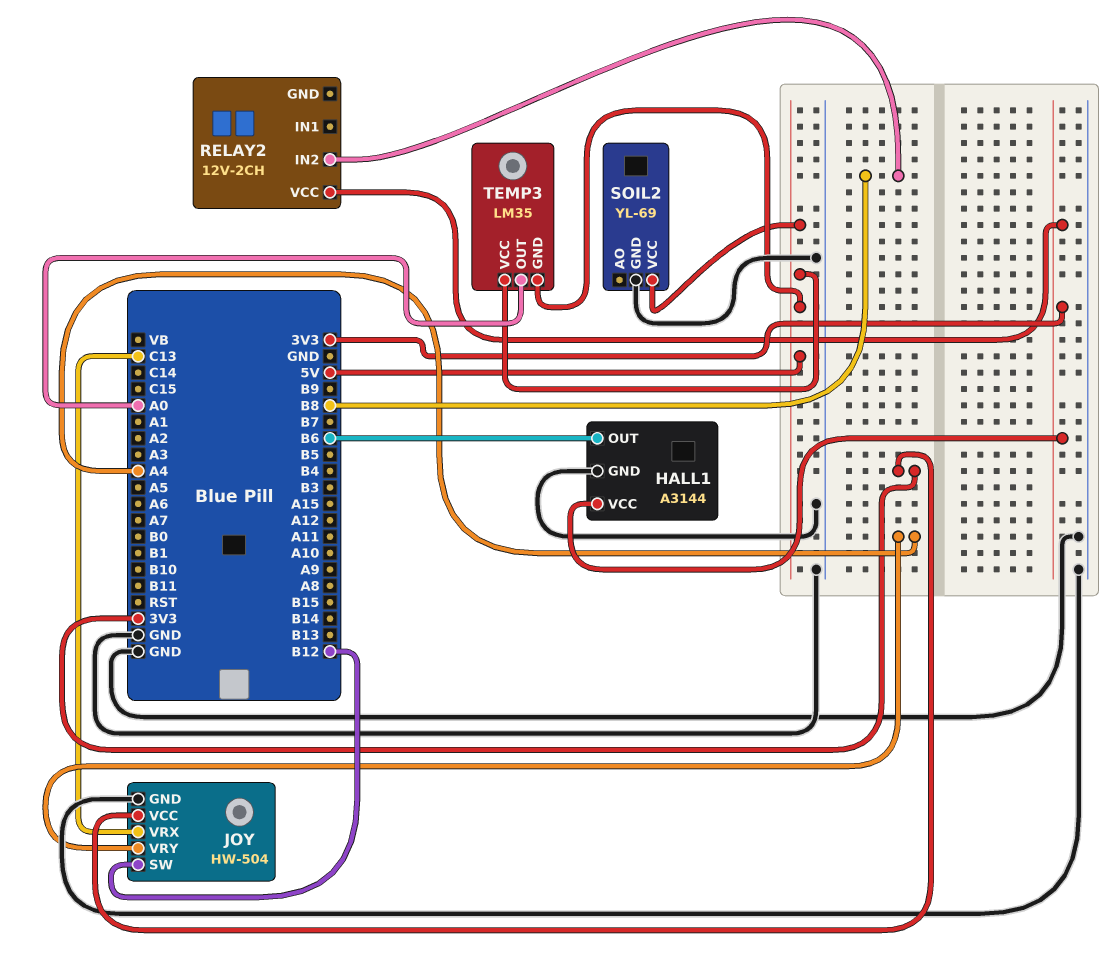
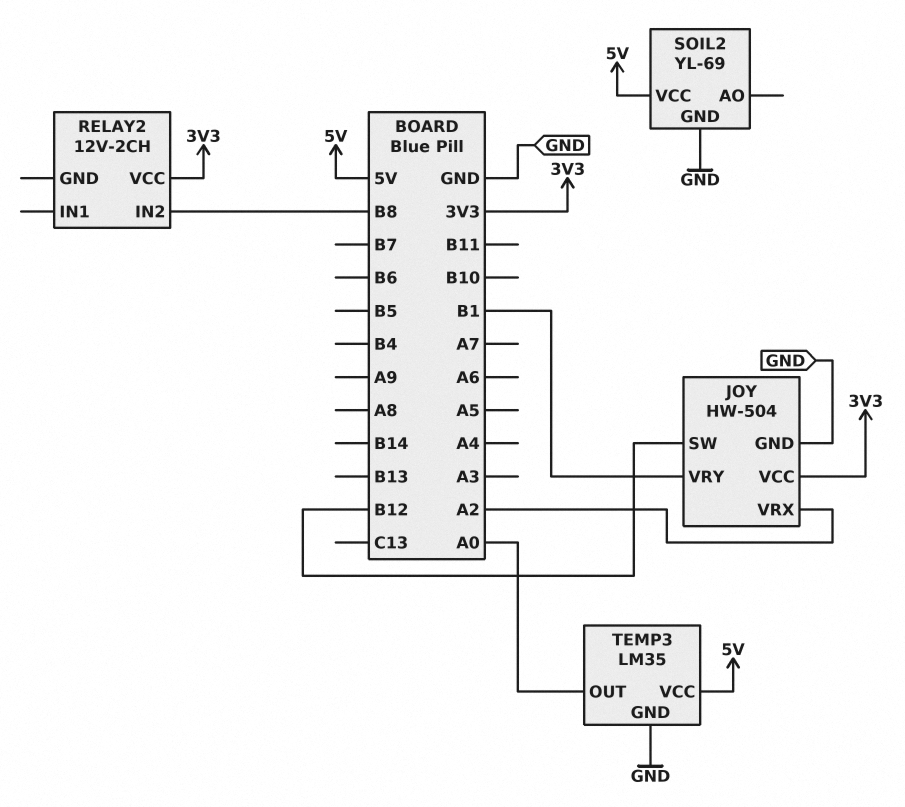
HALL1: A3144 -> none
HALL1 pin GND: GND -> none
HALL1 pin OUT: B6 -> none
HALL1 pin VCC: 3V3 -> none
JOY pin VRX: C13 -> A2
JOY pin VRY: A4 -> B1
TEMP3 pin GND: 5V -> GND

